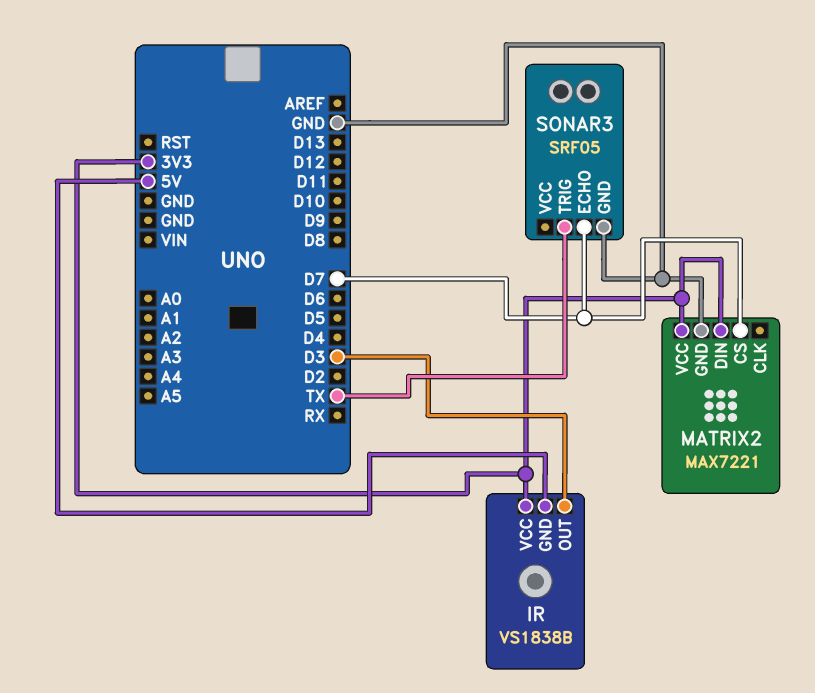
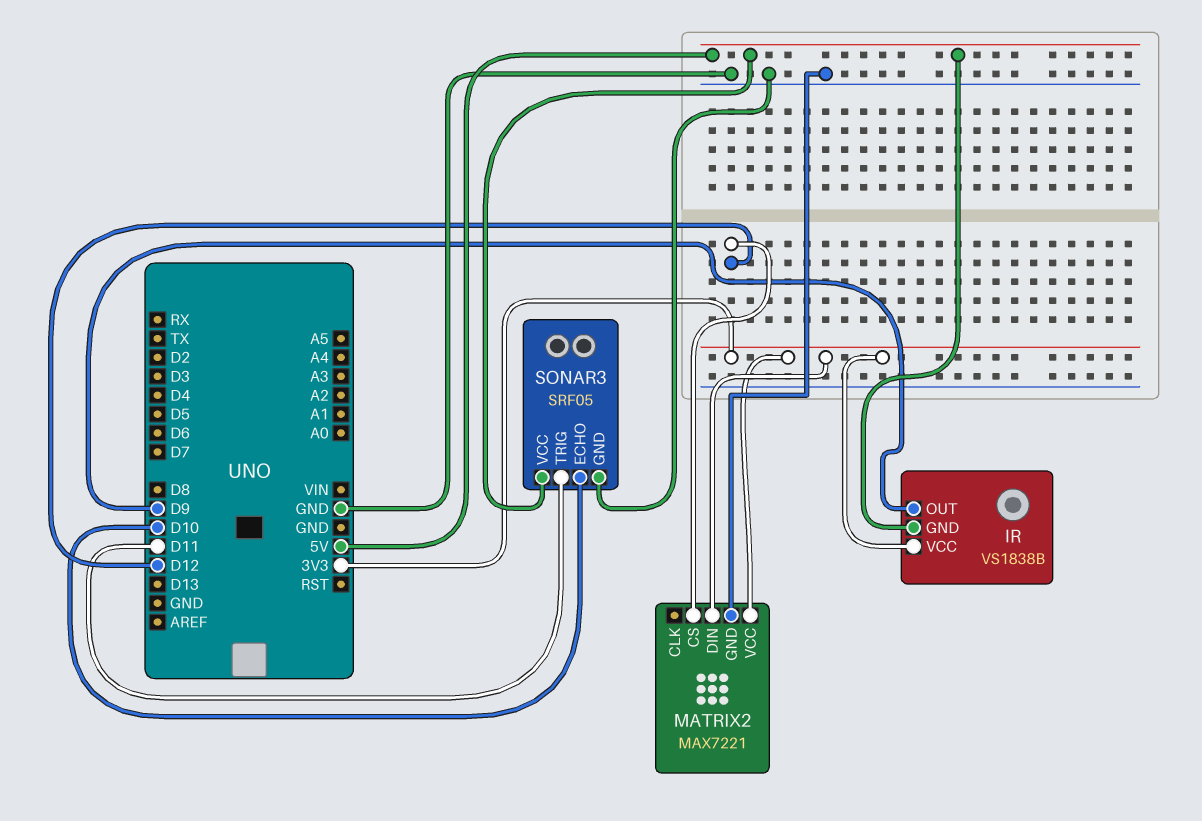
IR pin OUT: D3 -> D9
MATRIX2 pin CS: D7 -> D12
SONAR3 pin ECHO: D7 -> D10
SONAR3 pin TRIG: TX -> D11
SONAR3 pin VCC: none -> 5V

